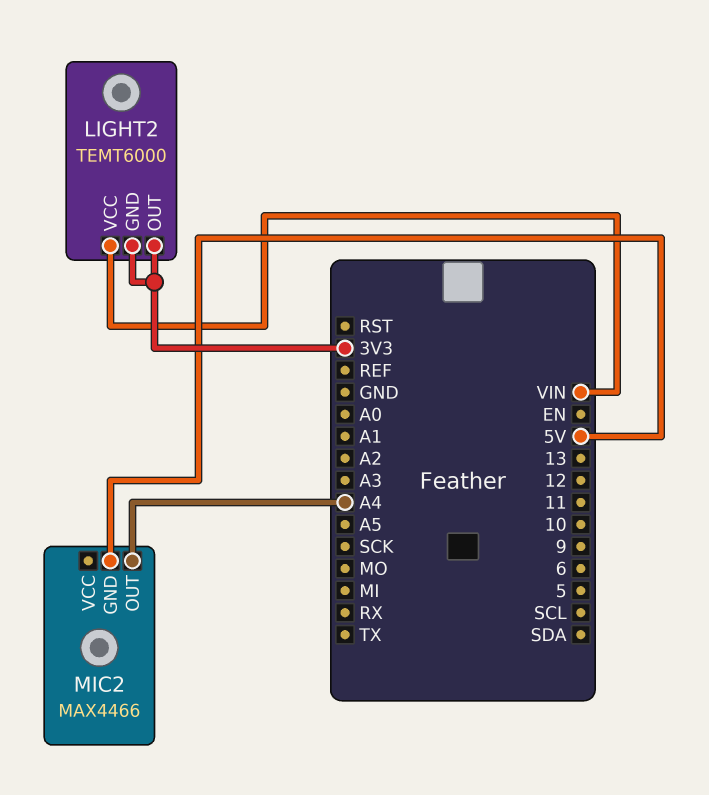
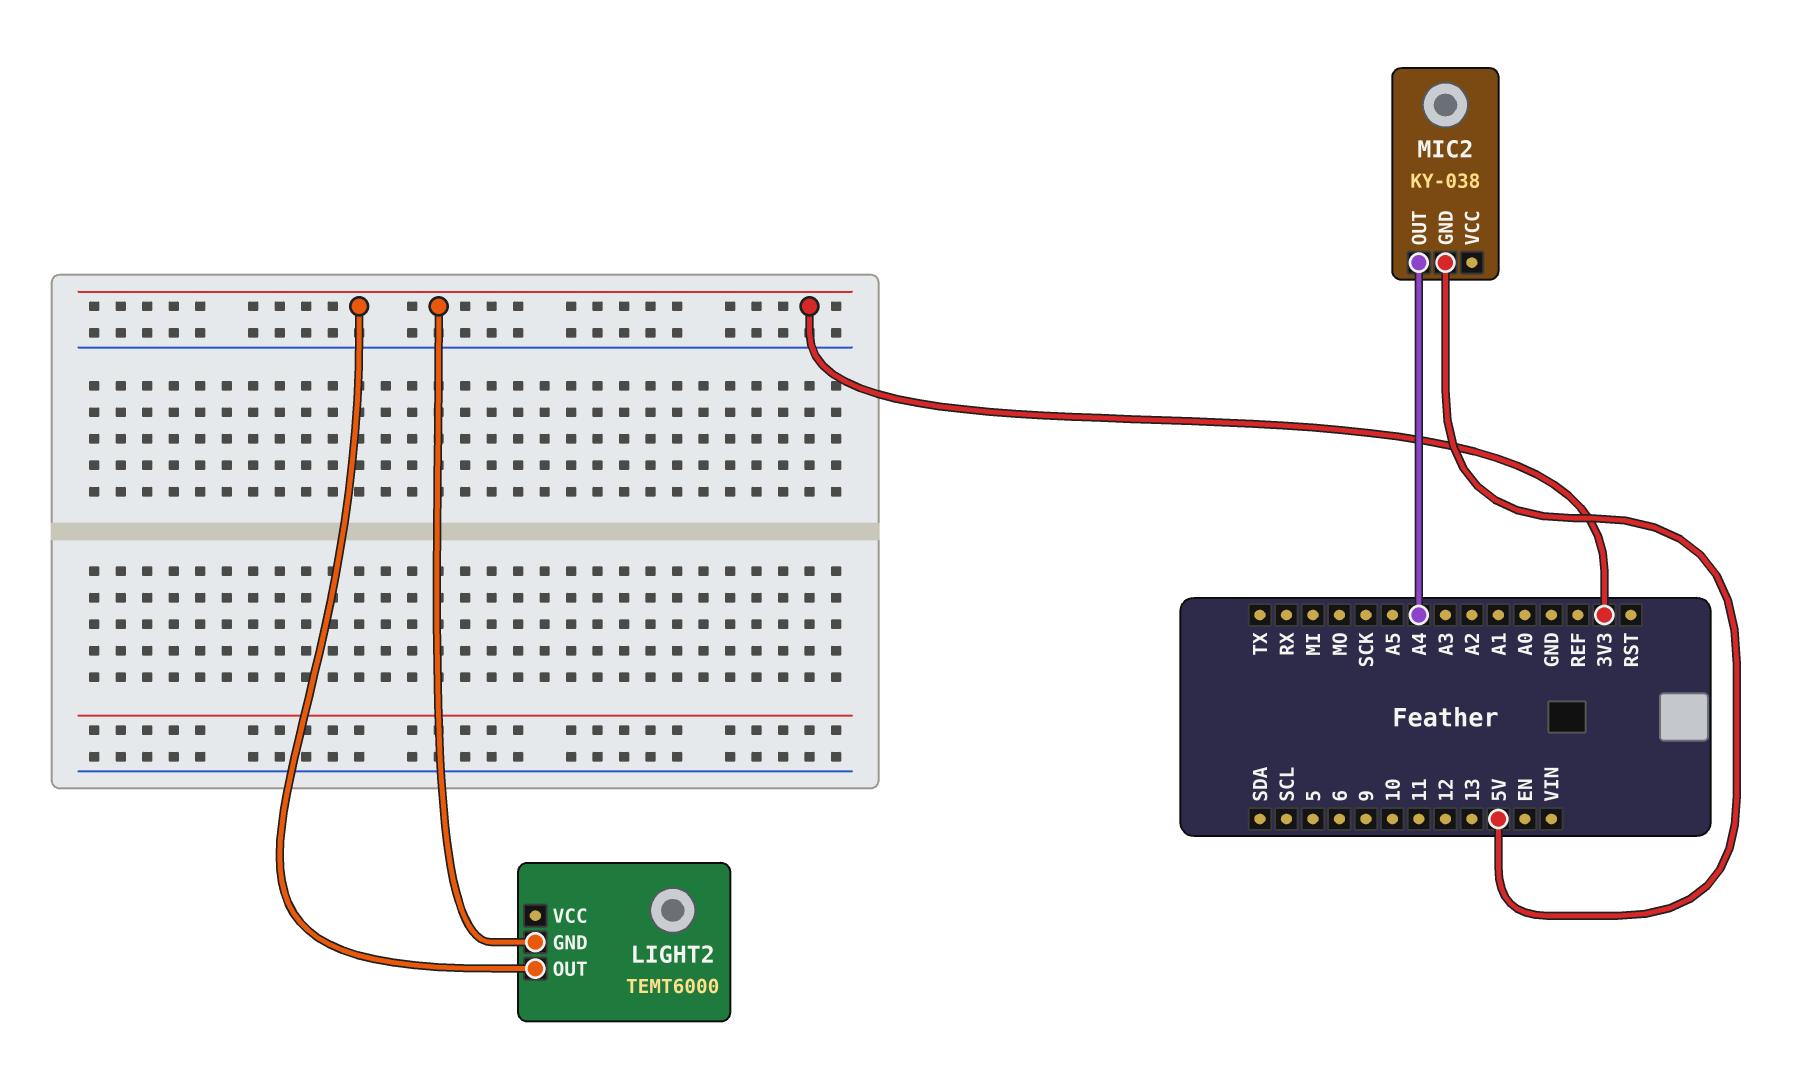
LIGHT2 pin VCC: VIN -> none
MIC2: MAX4466 -> KY-038

